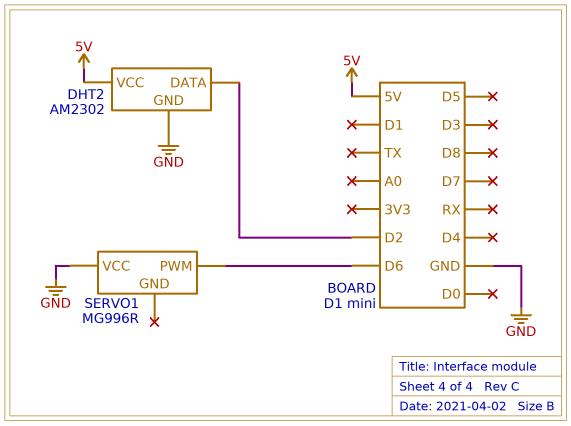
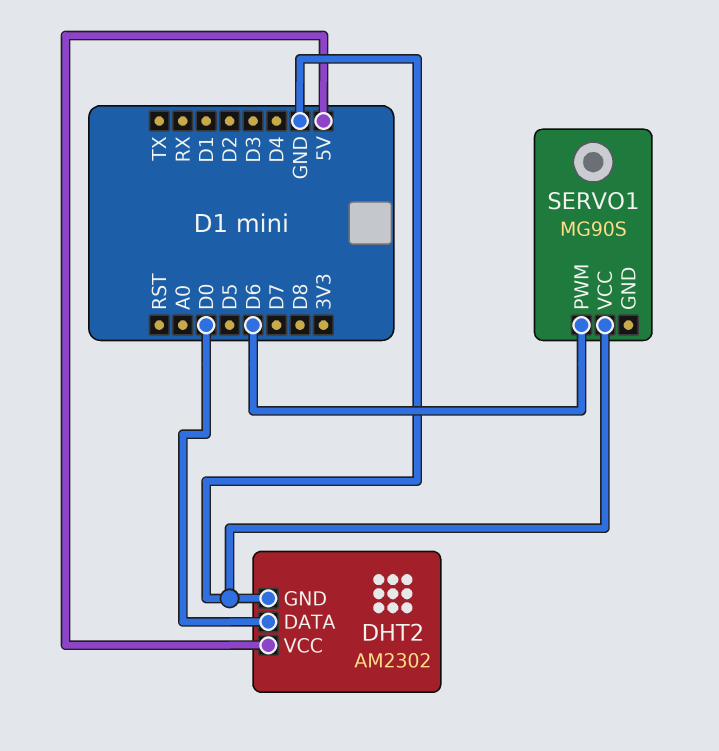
DHT2 pin DATA: D2 -> D0
SERVO1: MG996R -> MG90S

